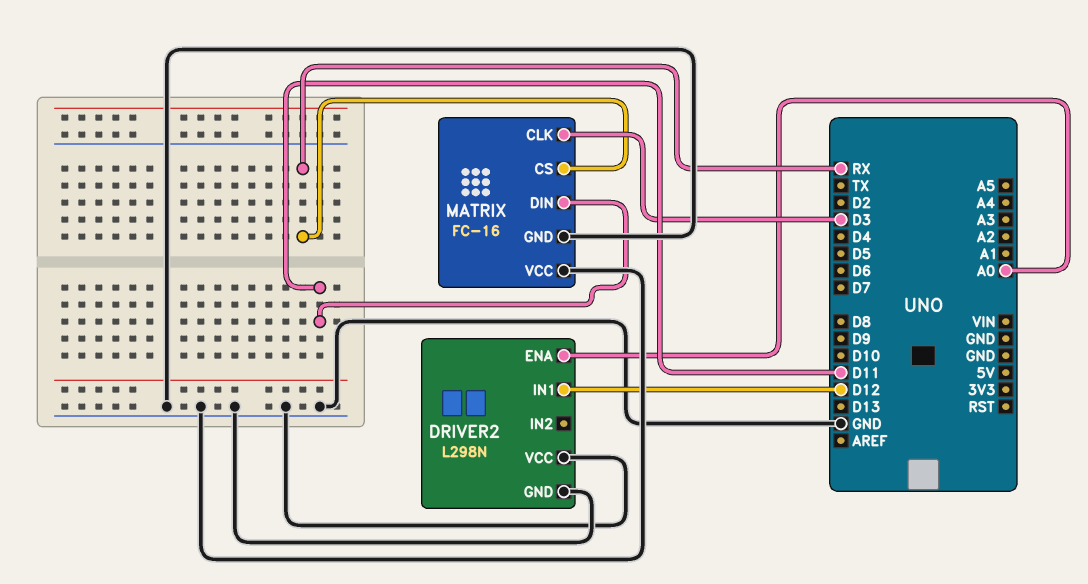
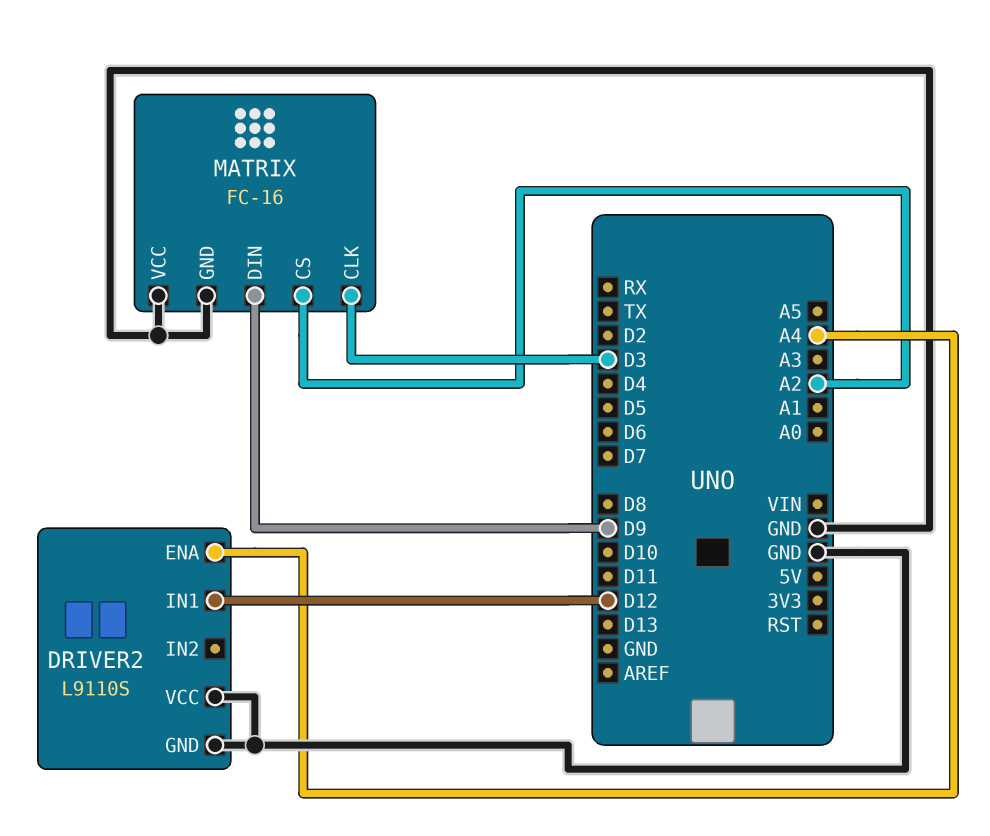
DRIVER2: L298N -> L9110S
DRIVER2 pin ENA: A0 -> A4
MATRIX pin CS: RX -> A2
MATRIX pin DIN: D11 -> D9

